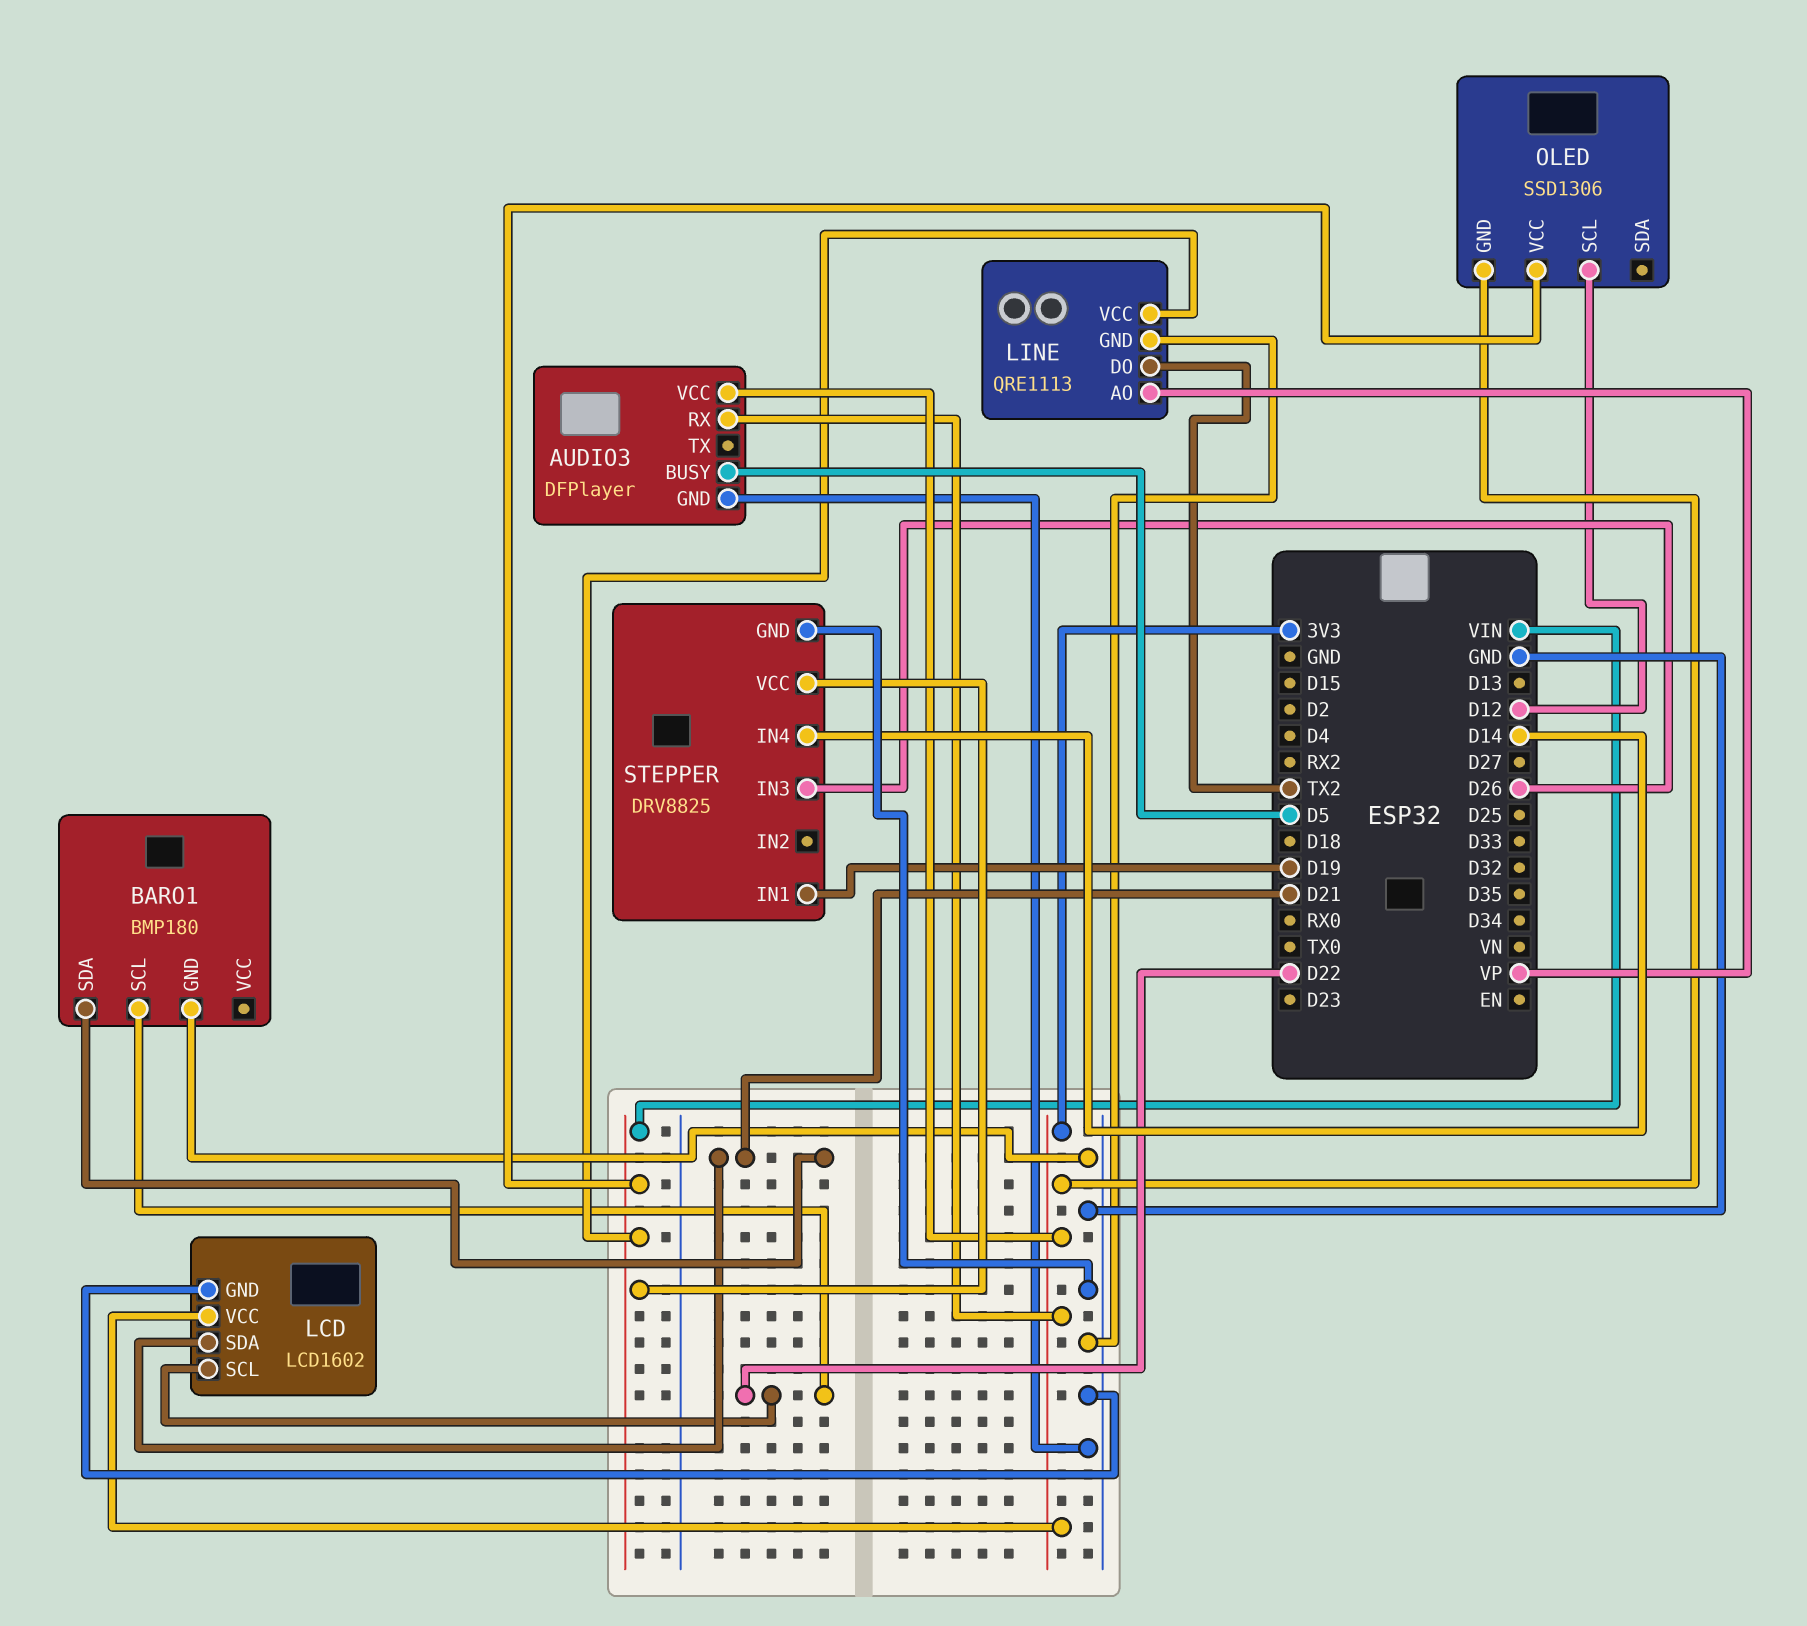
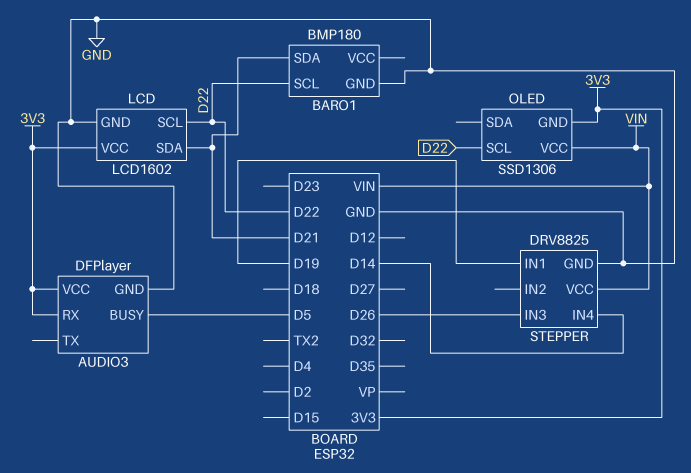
LINE: QRE1113 -> none
LINE pin AO: VP -> none
LINE pin DO: TX2 -> none
LINE pin GND: GND -> none
LINE pin VCC: VIN -> none
OLED pin SCL: D12 -> D22

